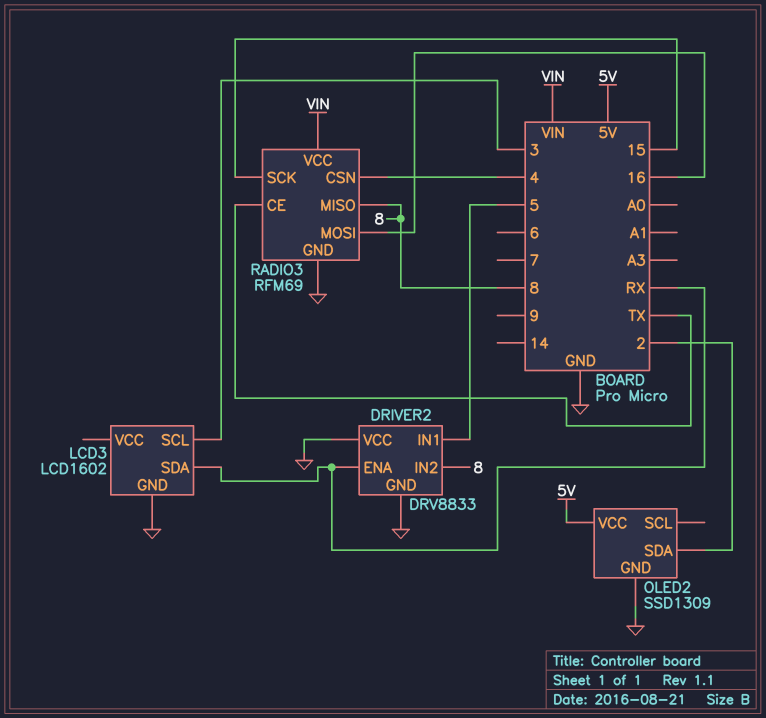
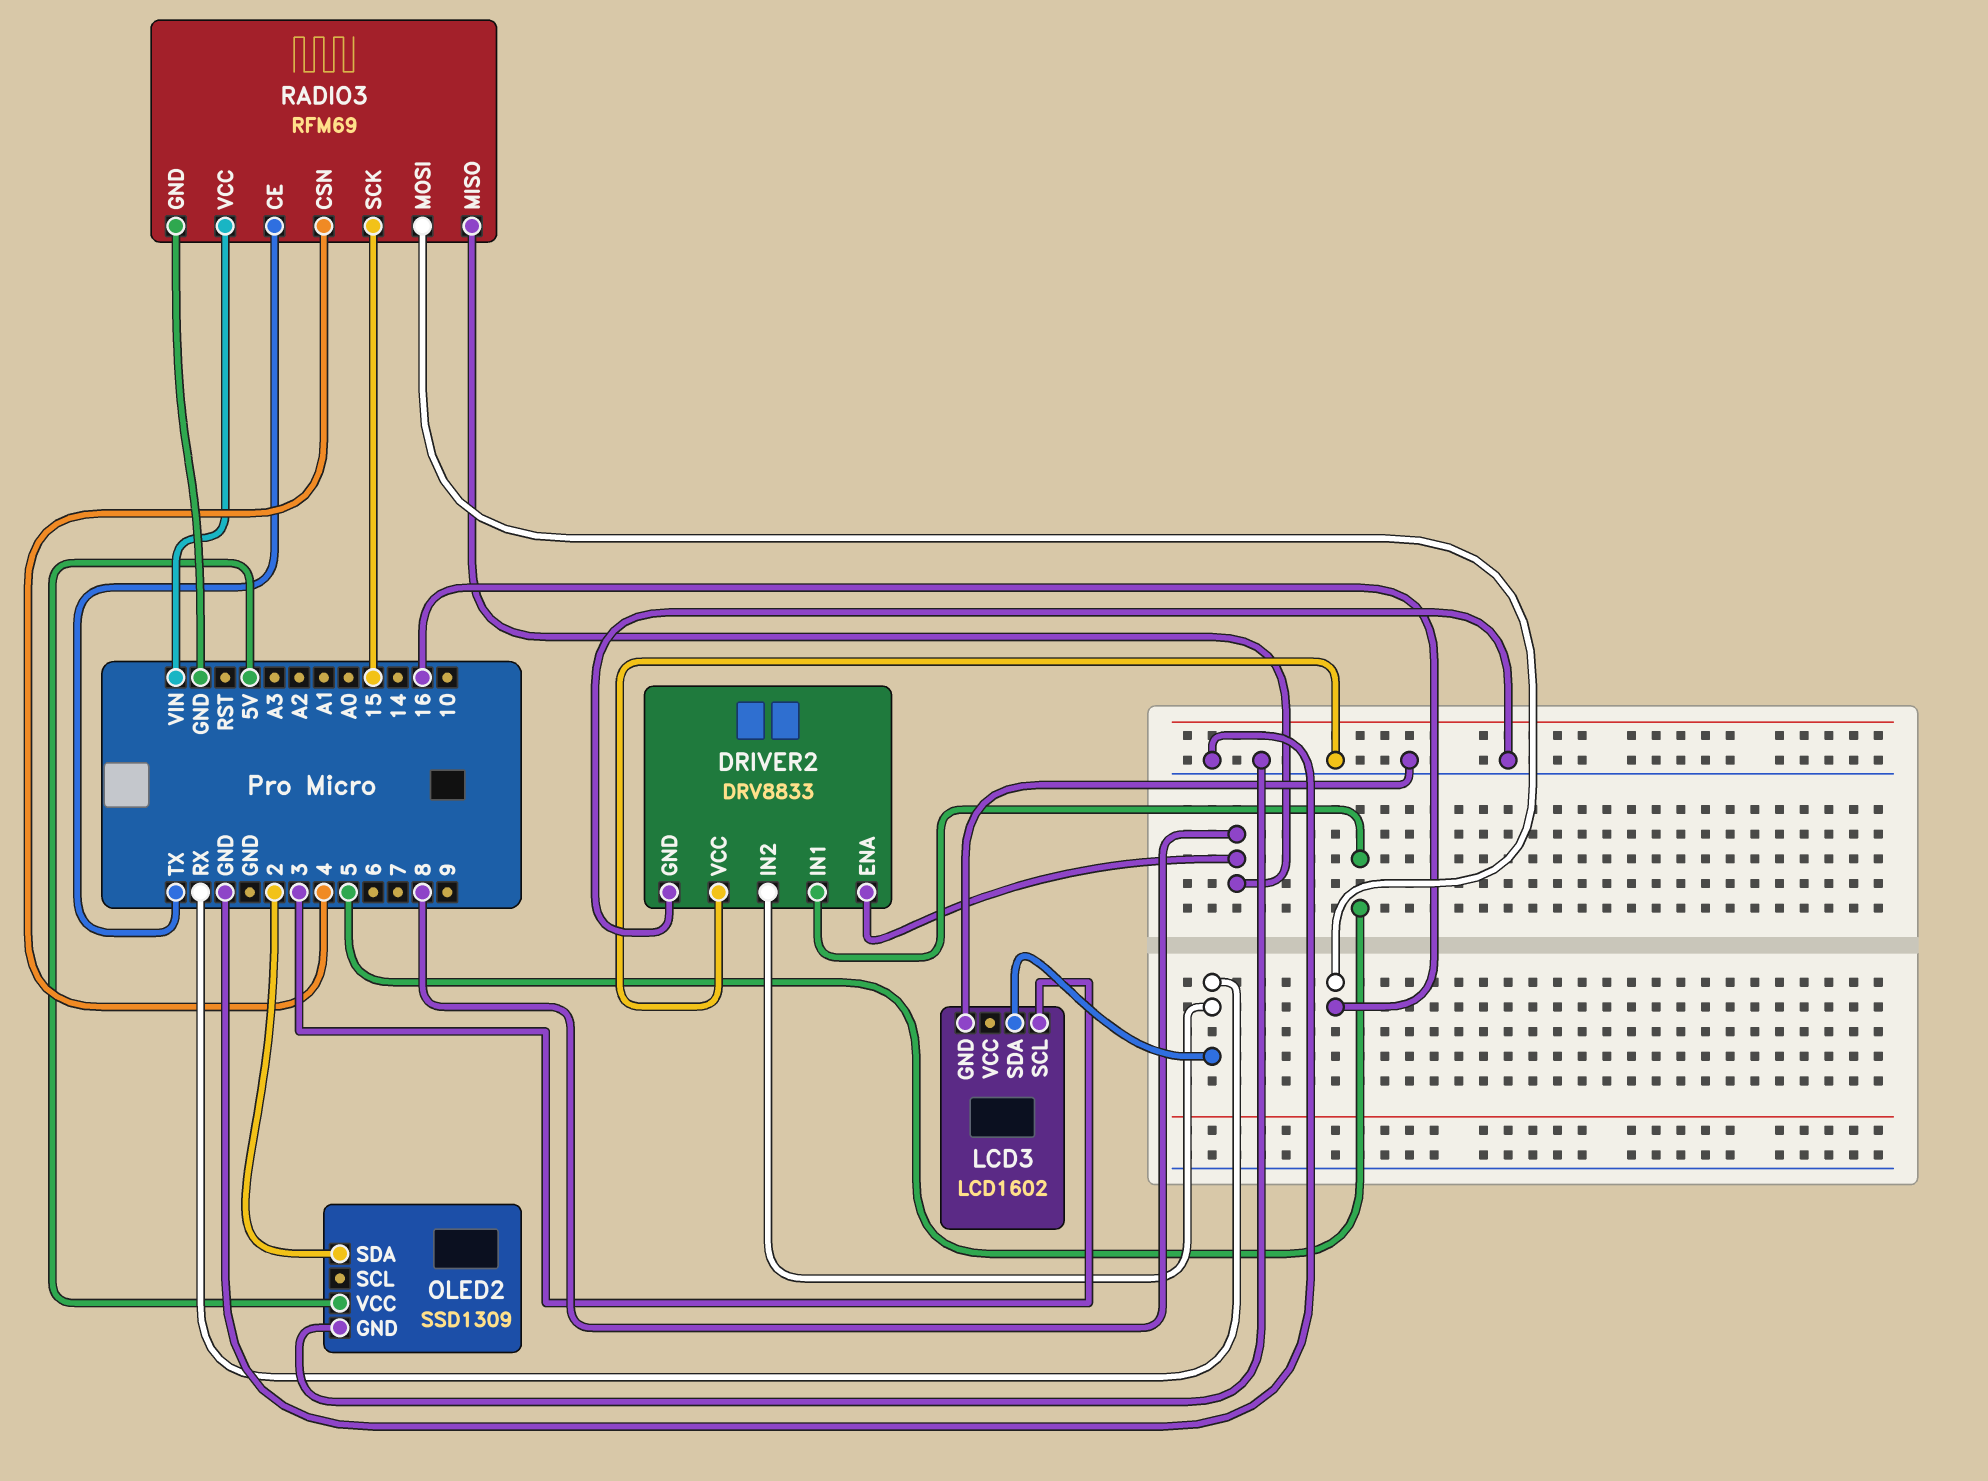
DRIVER2 pin ENA: RX -> 8
DRIVER2 pin IN2: 8 -> RX

